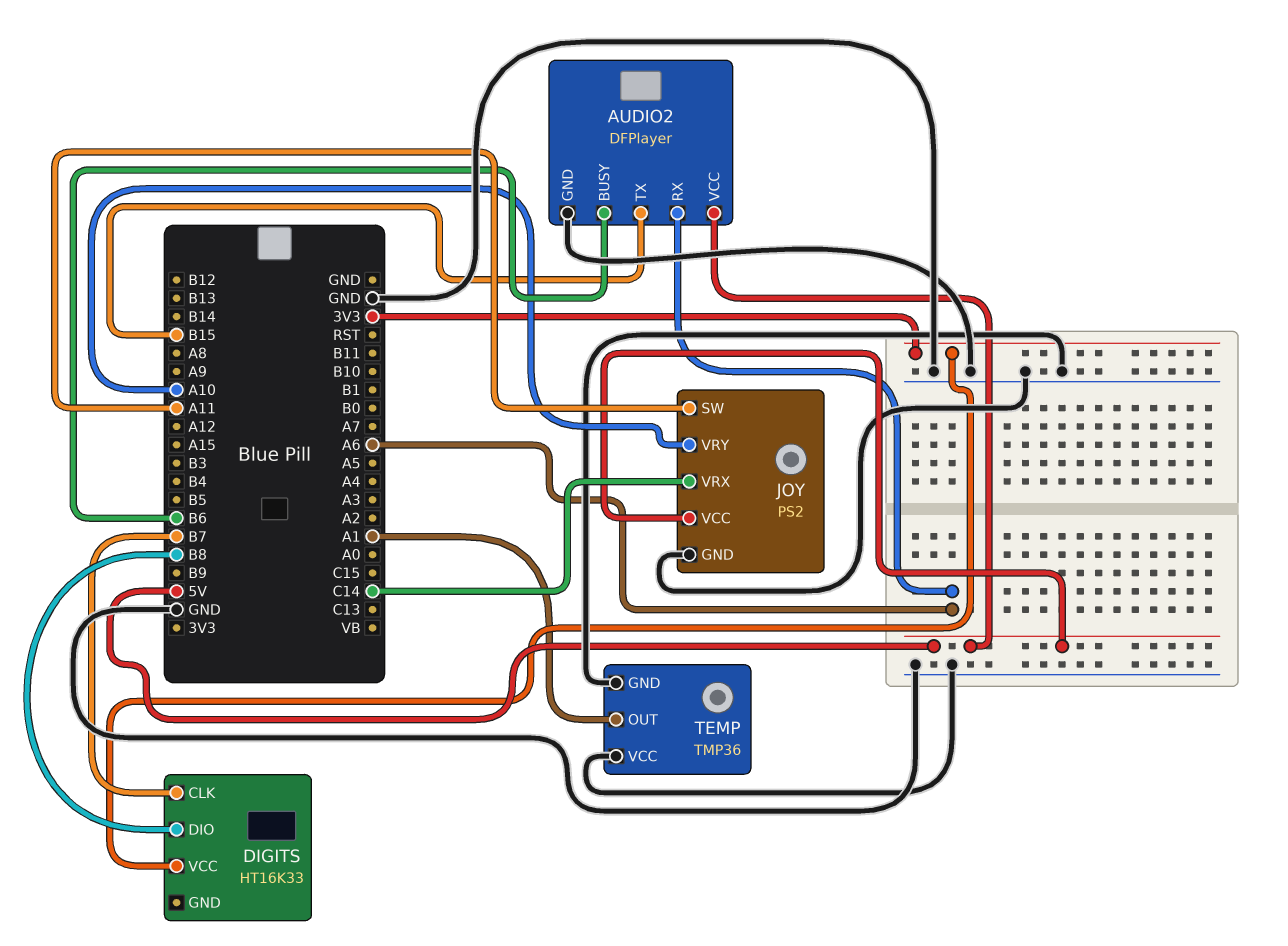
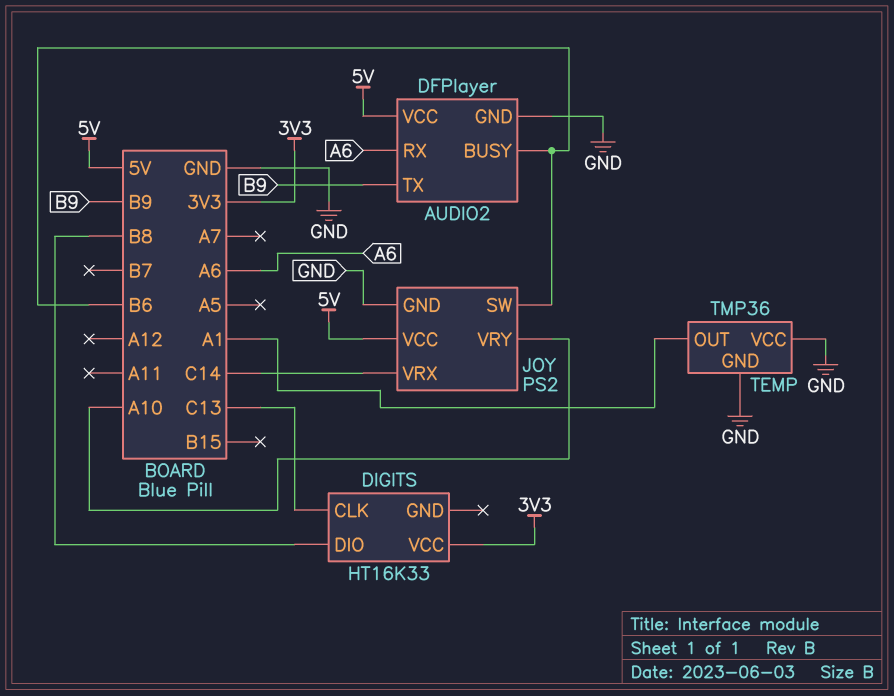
AUDIO2 pin TX: B15 -> B9
DIGITS pin CLK: B7 -> C13
JOY pin SW: A11 -> B6

